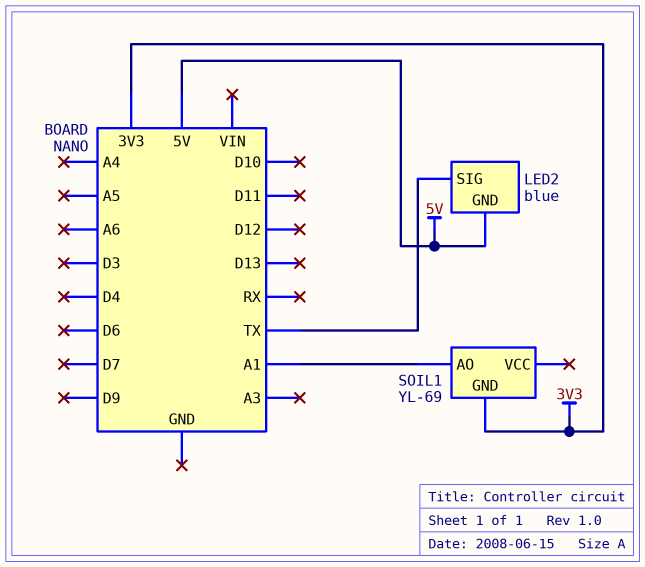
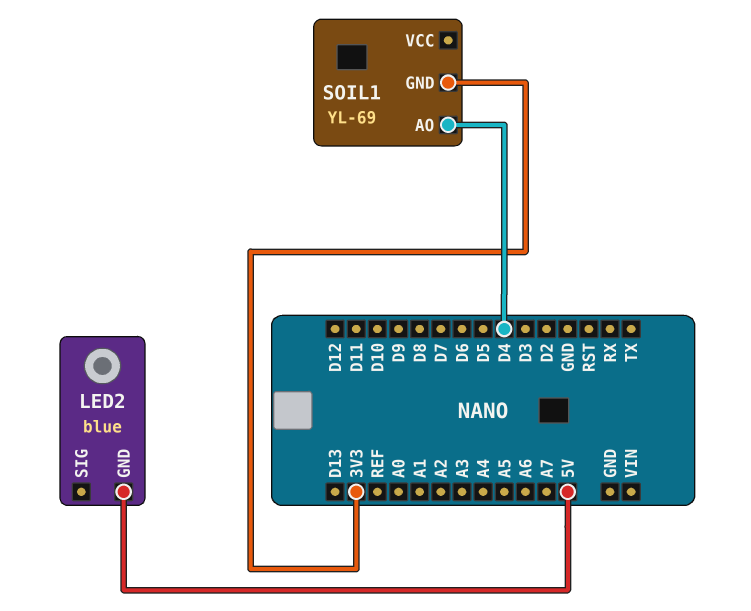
LED2 pin SIG: TX -> none
SOIL1 pin AO: A1 -> D4

